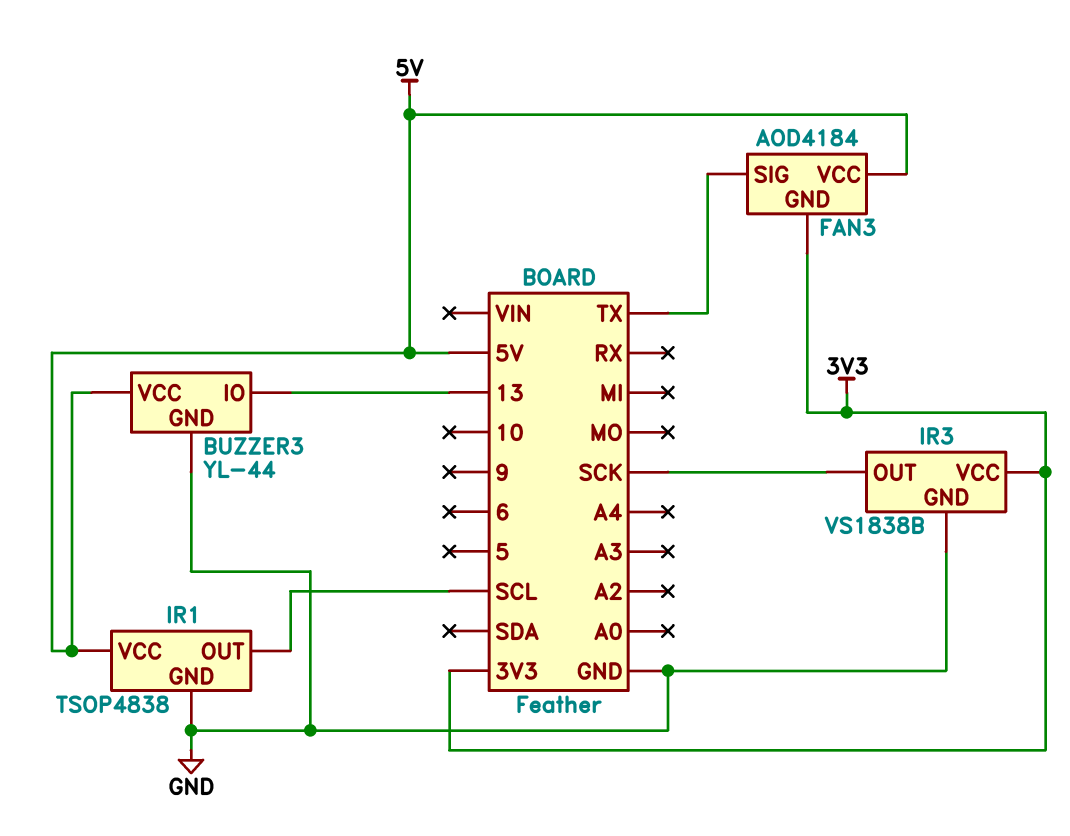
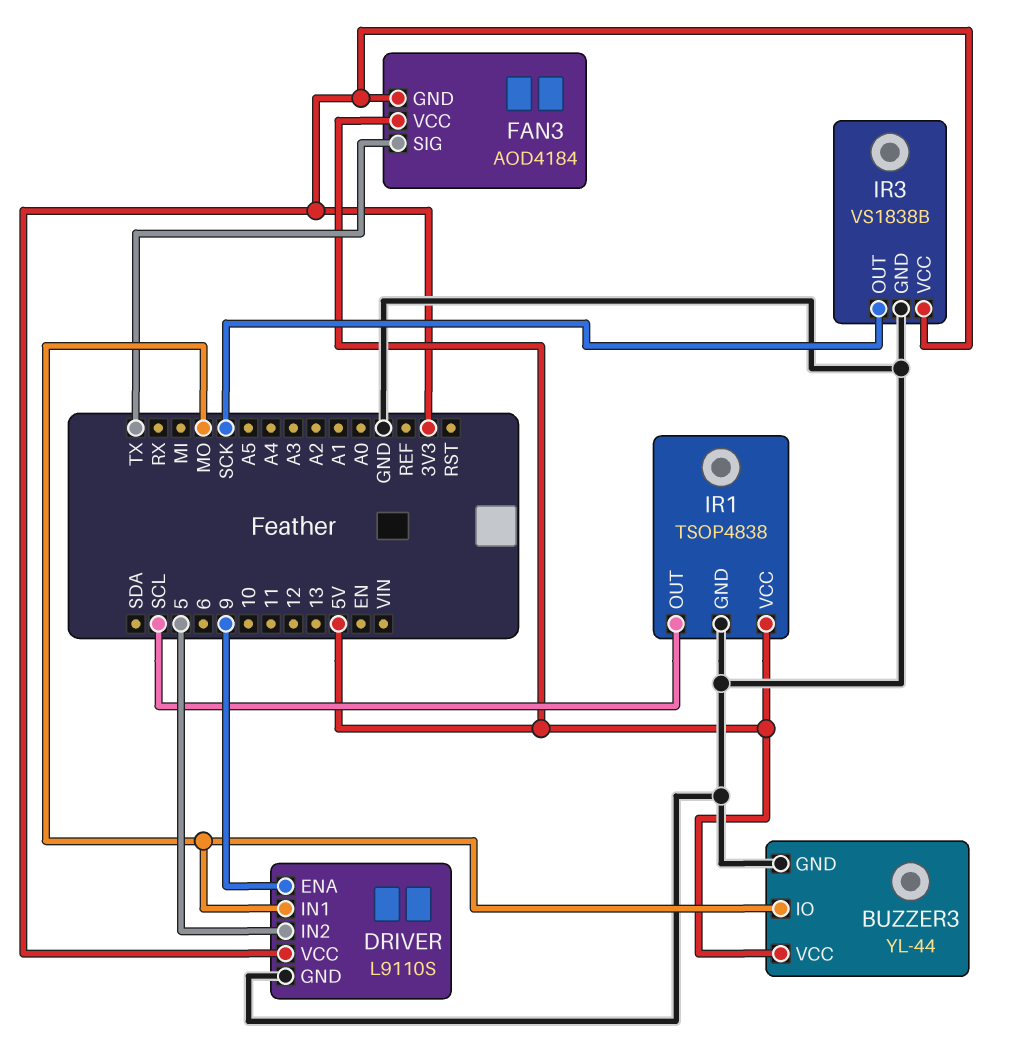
BUZZER3 pin IO: 13 -> MO
DRIVER: none -> L9110S
DRIVER pin ENA: none -> 9
DRIVER pin GND: none -> GND
DRIVER pin IN1: none -> MO
DRIVER pin IN2: none -> 5
DRIVER pin VCC: none -> 3V3

